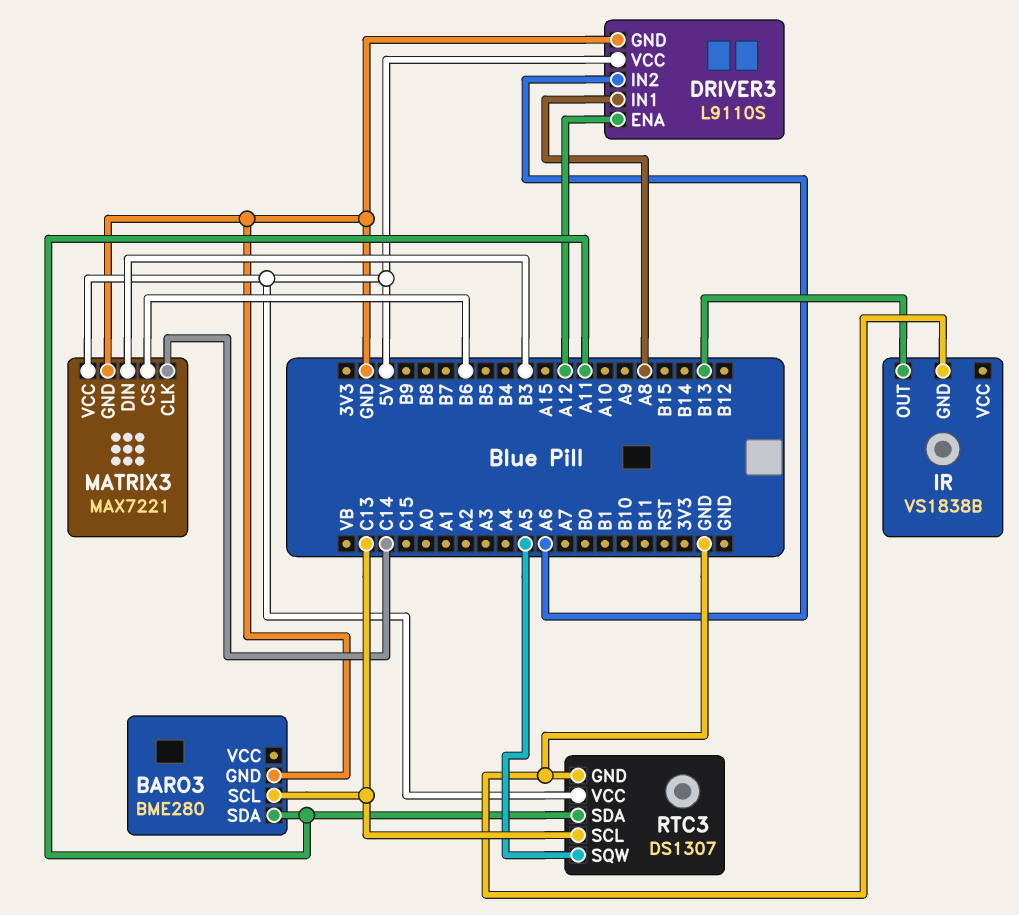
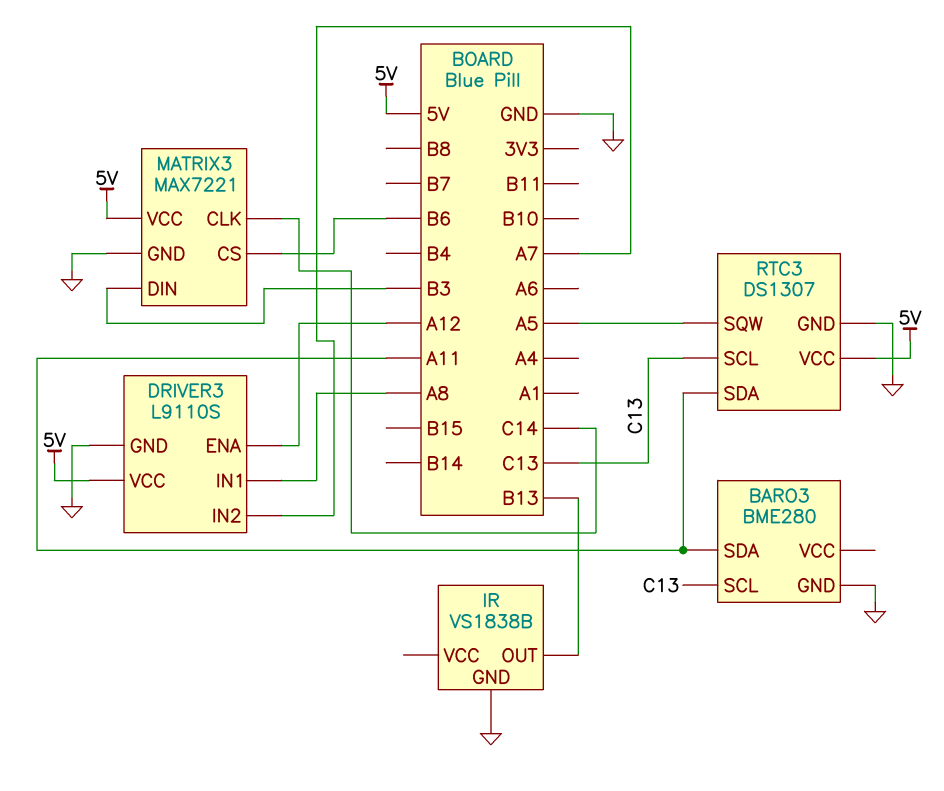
DRIVER3 pin IN2: A6 -> A7

